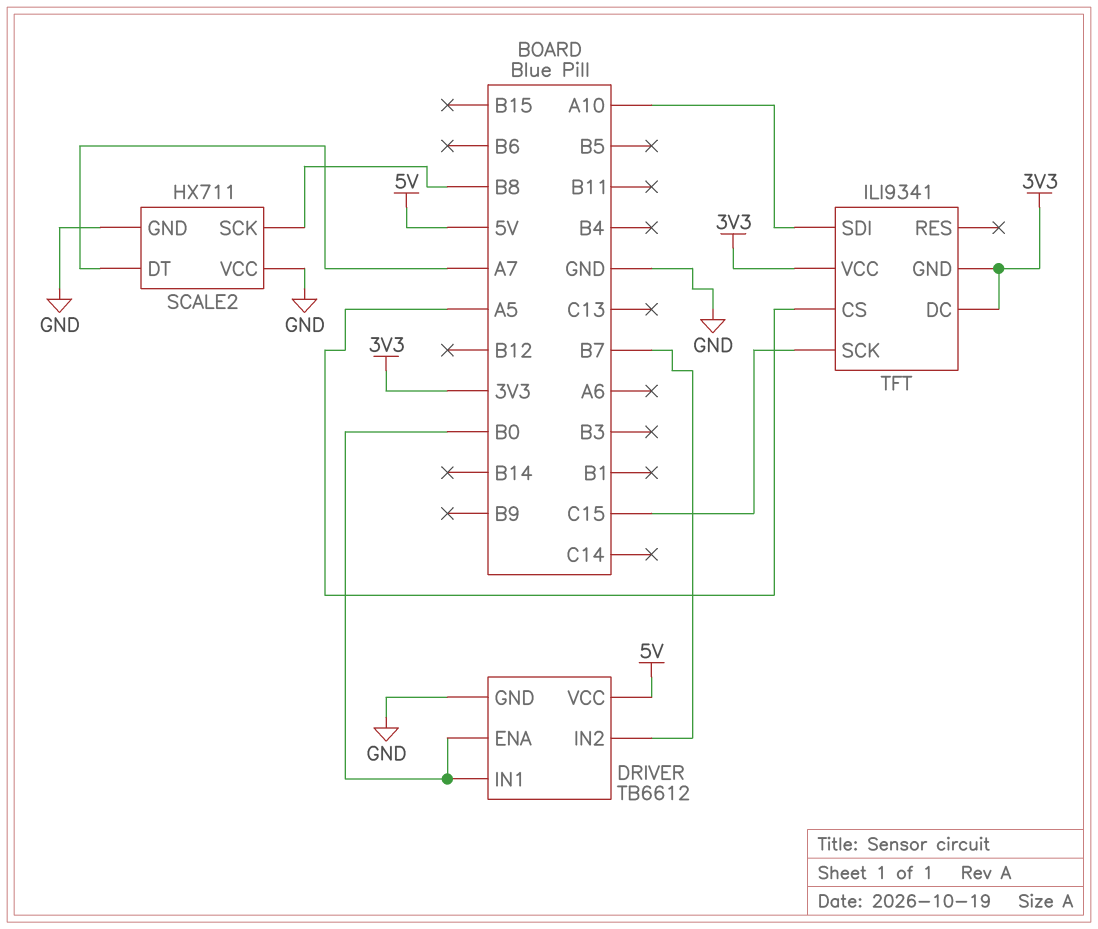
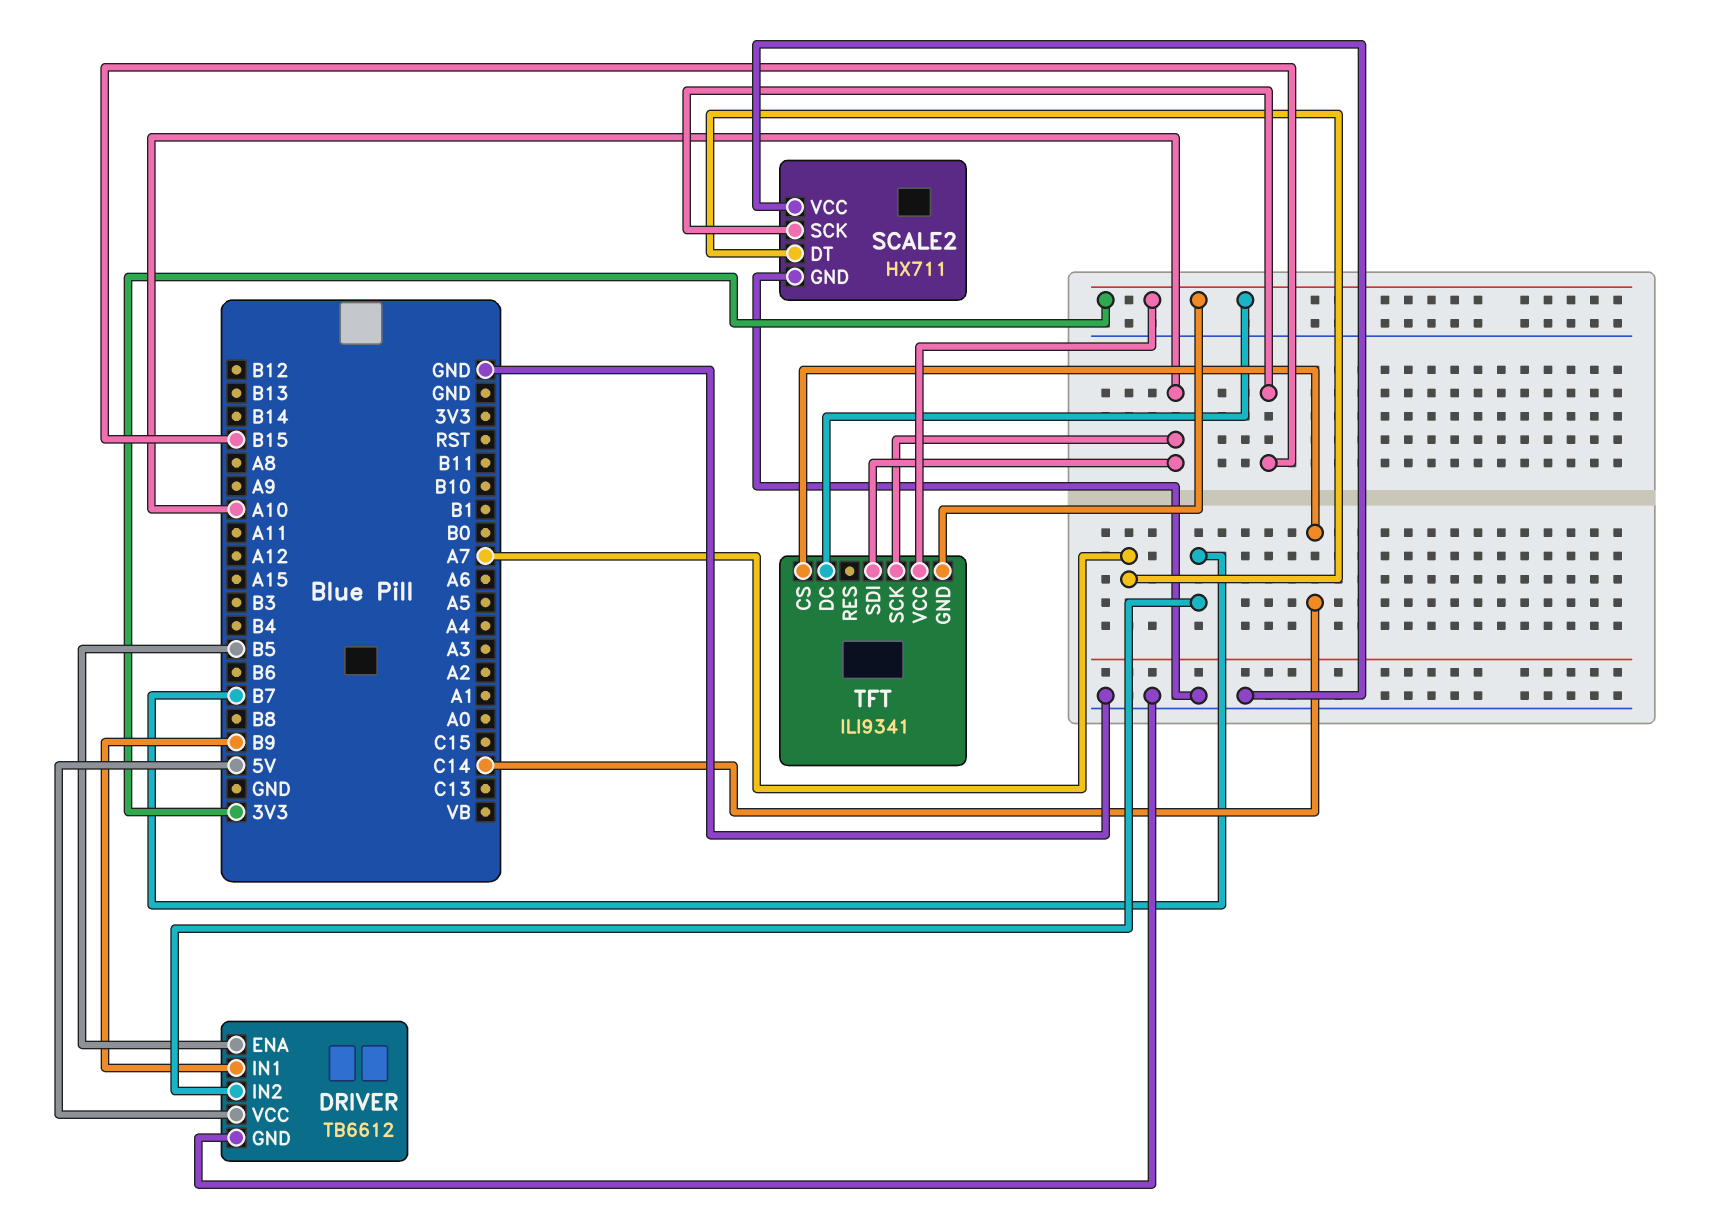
DRIVER pin ENA: B0 -> B5
DRIVER pin IN1: B0 -> B9
SCALE2 pin SCK: B8 -> B15
TFT pin CS: A5 -> C14
TFT pin SCK: C15 -> A10

